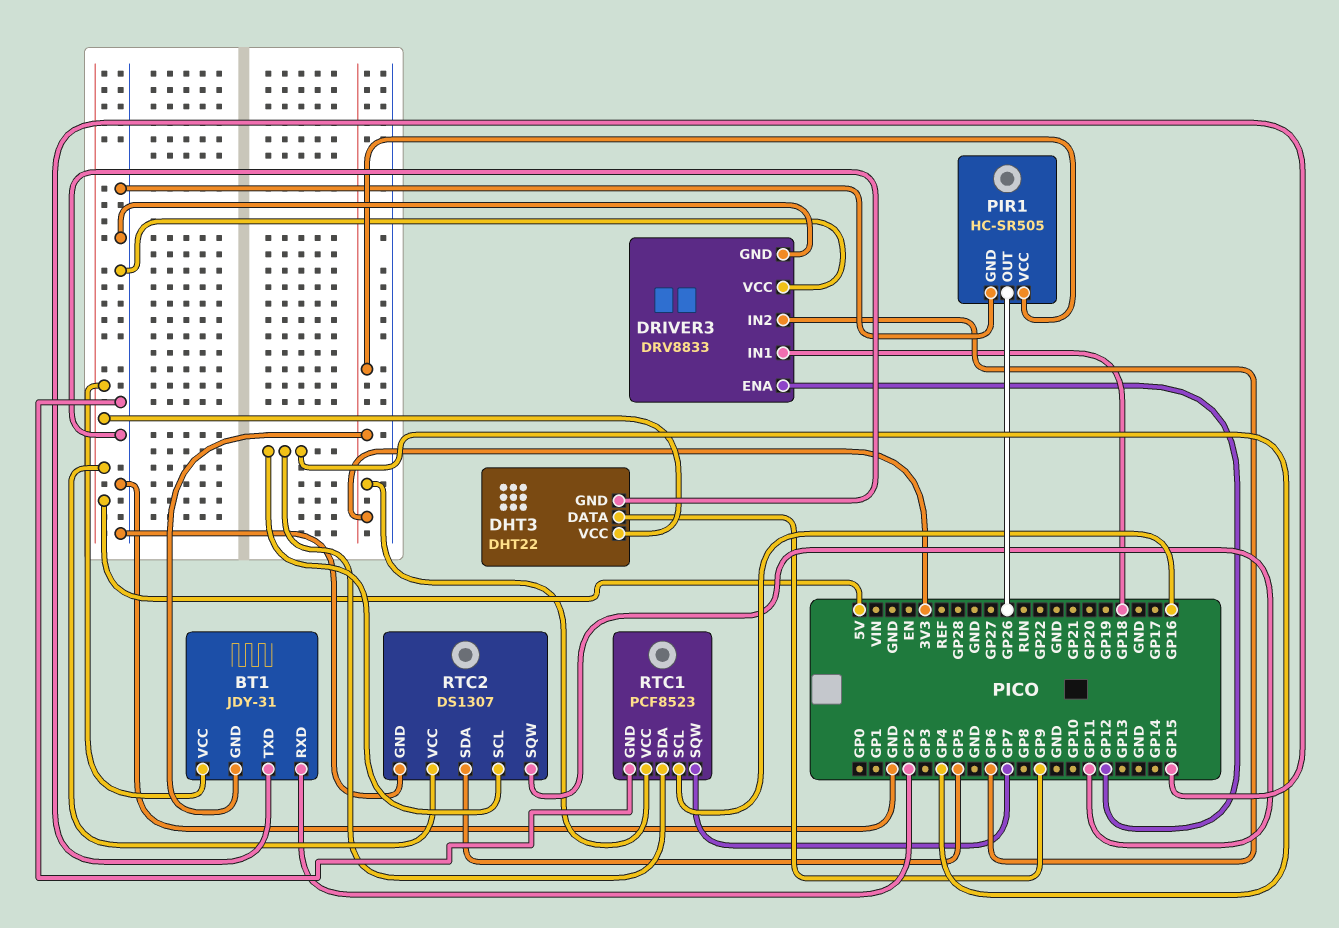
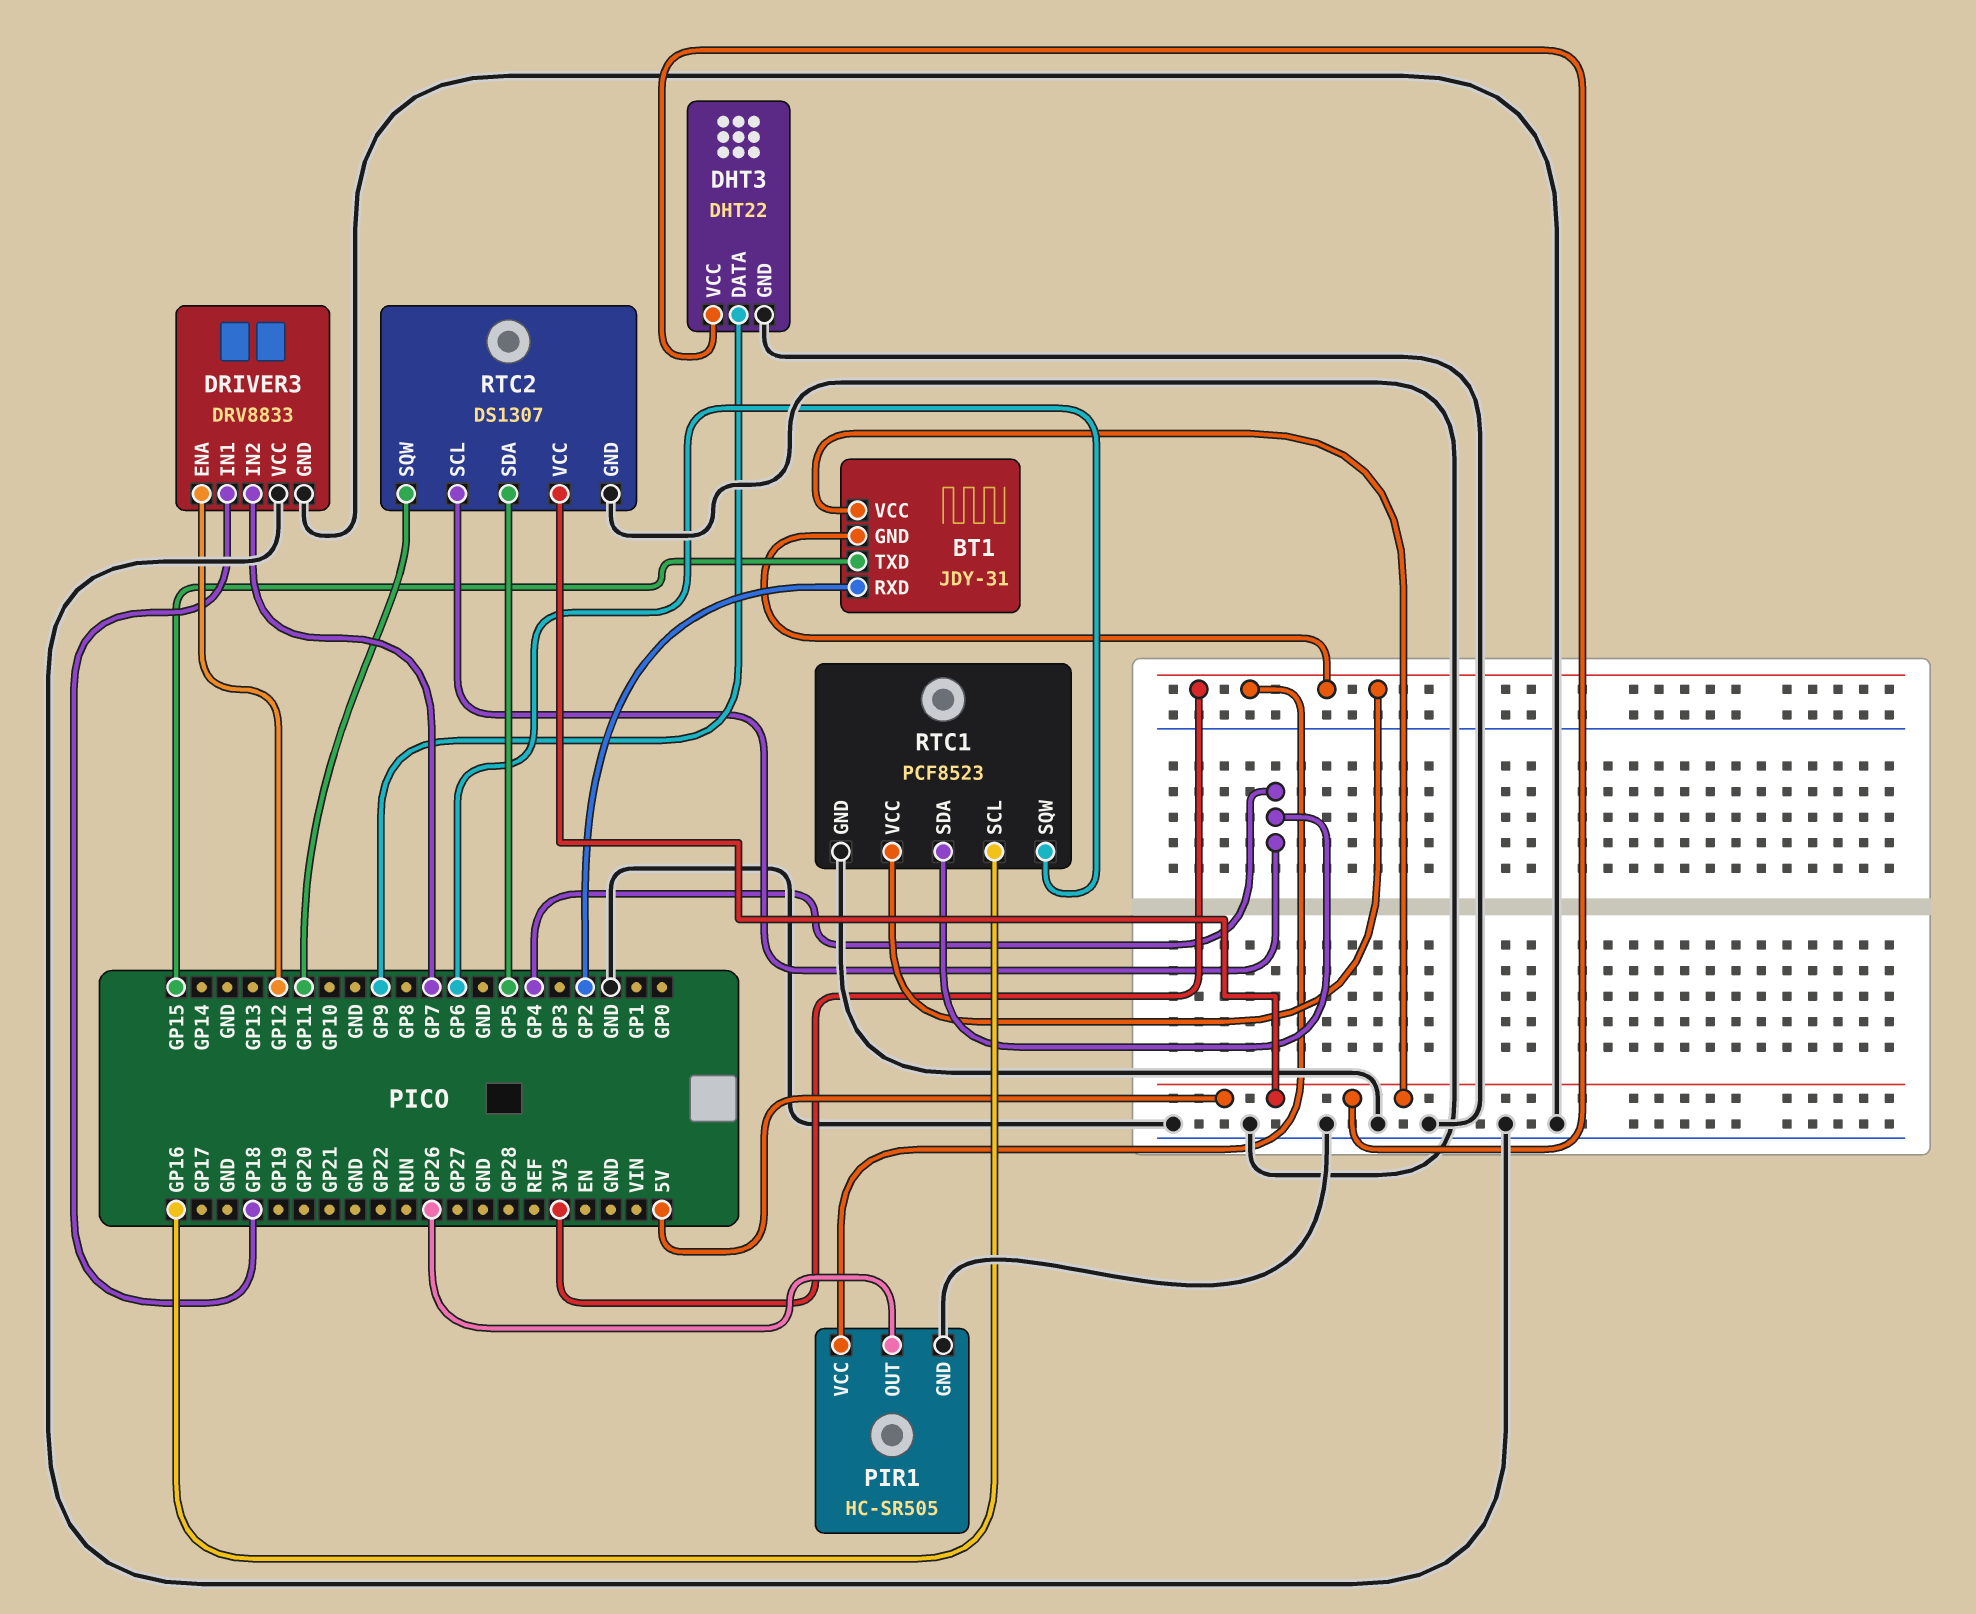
DRIVER3 pin IN2: GP6 -> GP7
RTC1 pin SQW: GP7 -> GP6

